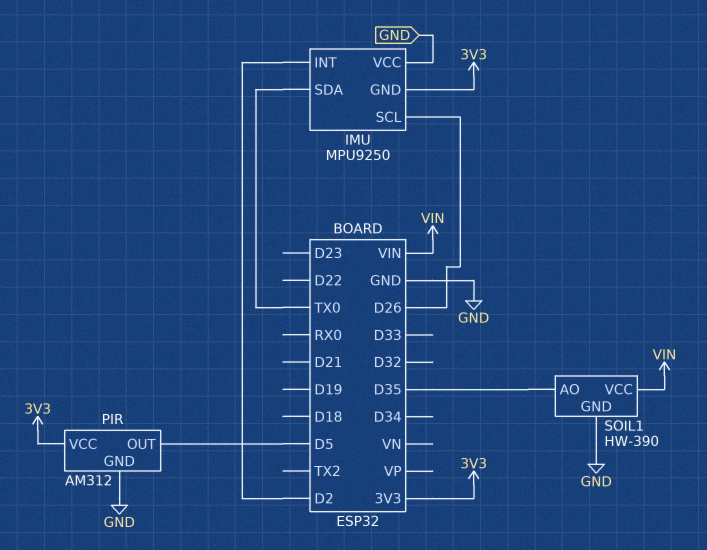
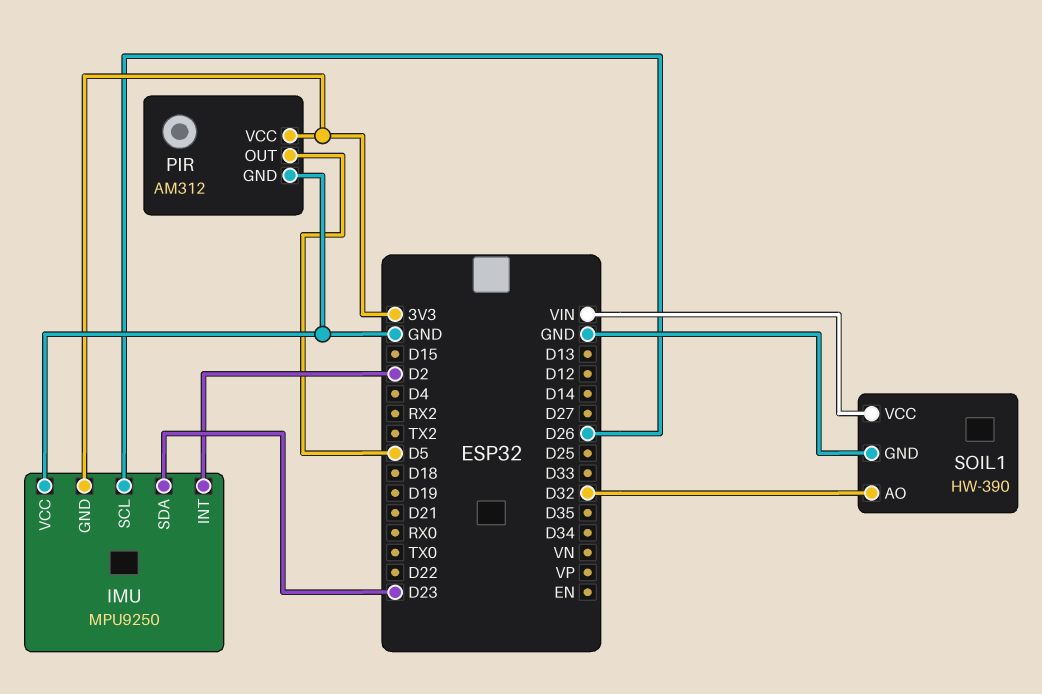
IMU pin SDA: TX0 -> D23
SOIL1 pin AO: D35 -> D32

